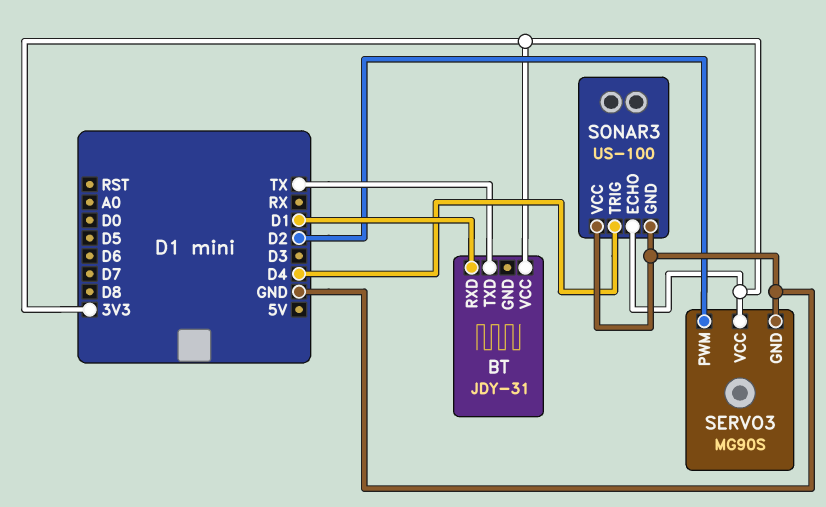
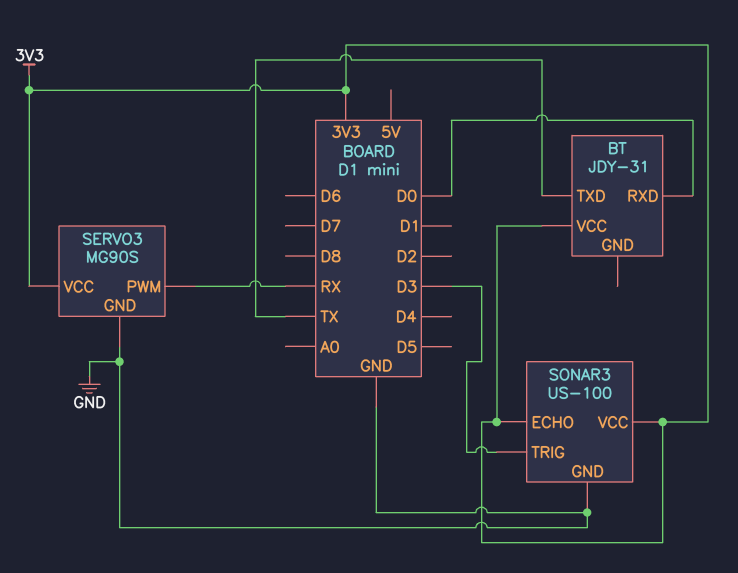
BT pin RXD: D1 -> D0
SERVO3 pin PWM: D2 -> RX
SONAR3 pin TRIG: D4 -> D3
SONAR3 pin VCC: GND -> 3V3

